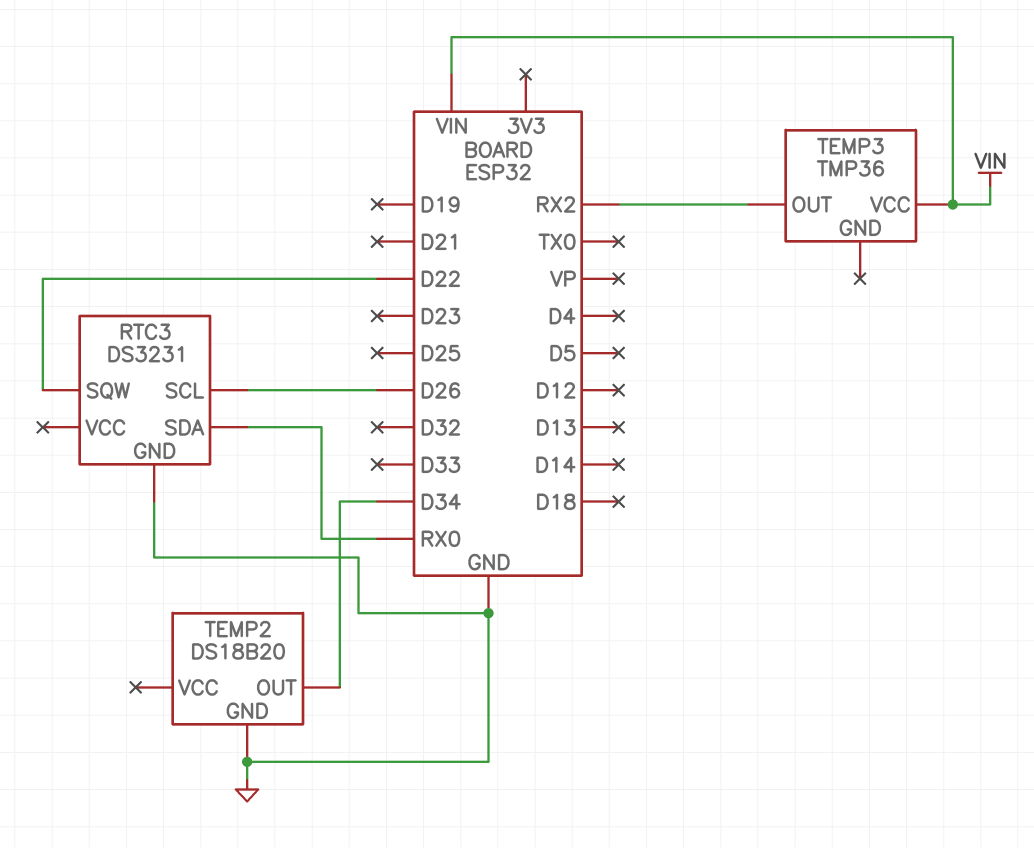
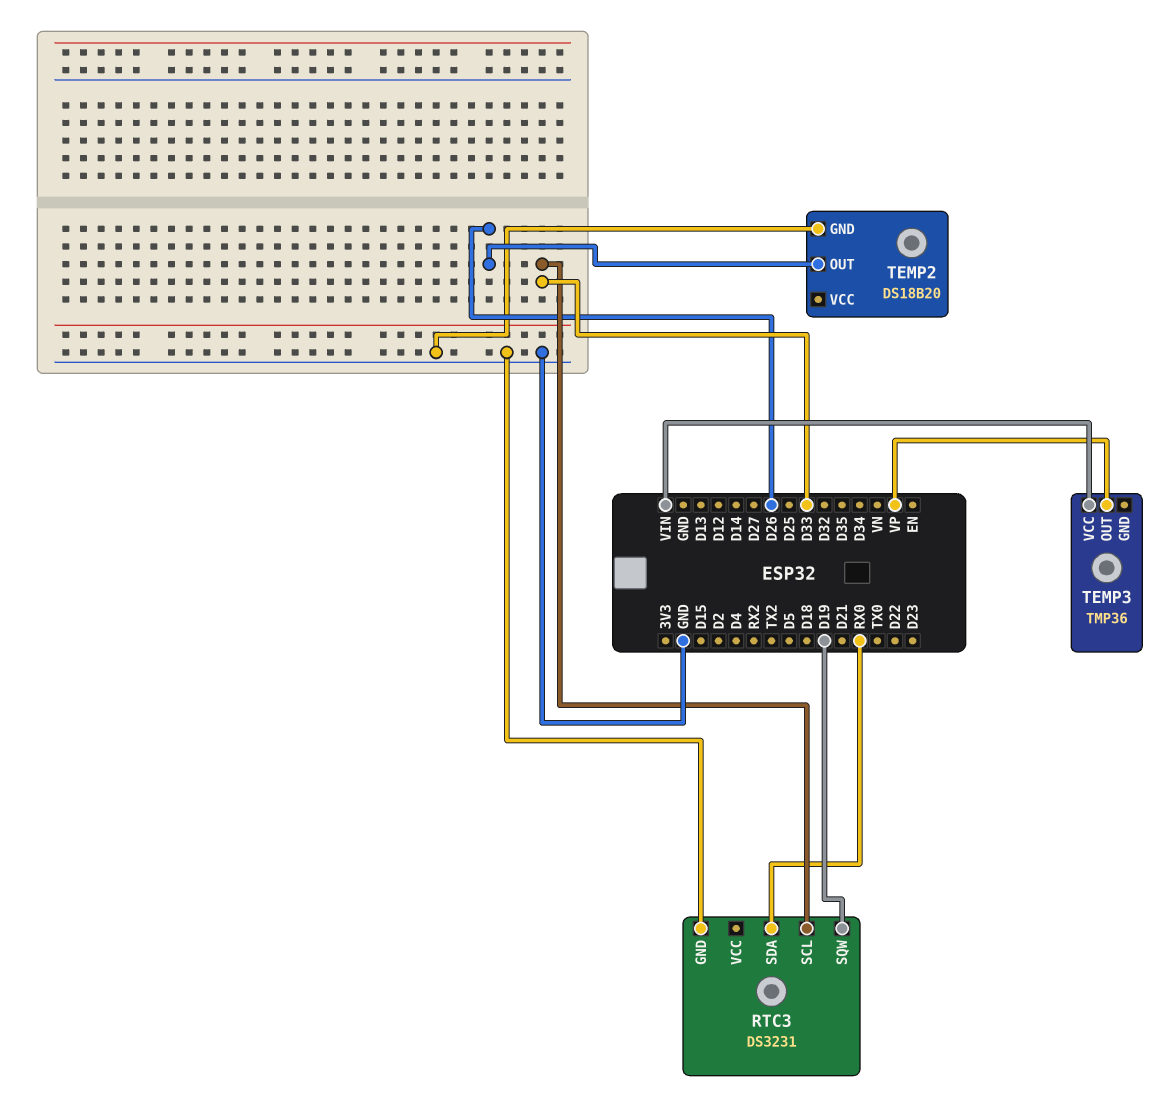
RTC3 pin SCL: D26 -> D33
RTC3 pin SQW: D22 -> D19
TEMP2 pin OUT: D34 -> D26
TEMP3 pin OUT: RX2 -> VP

